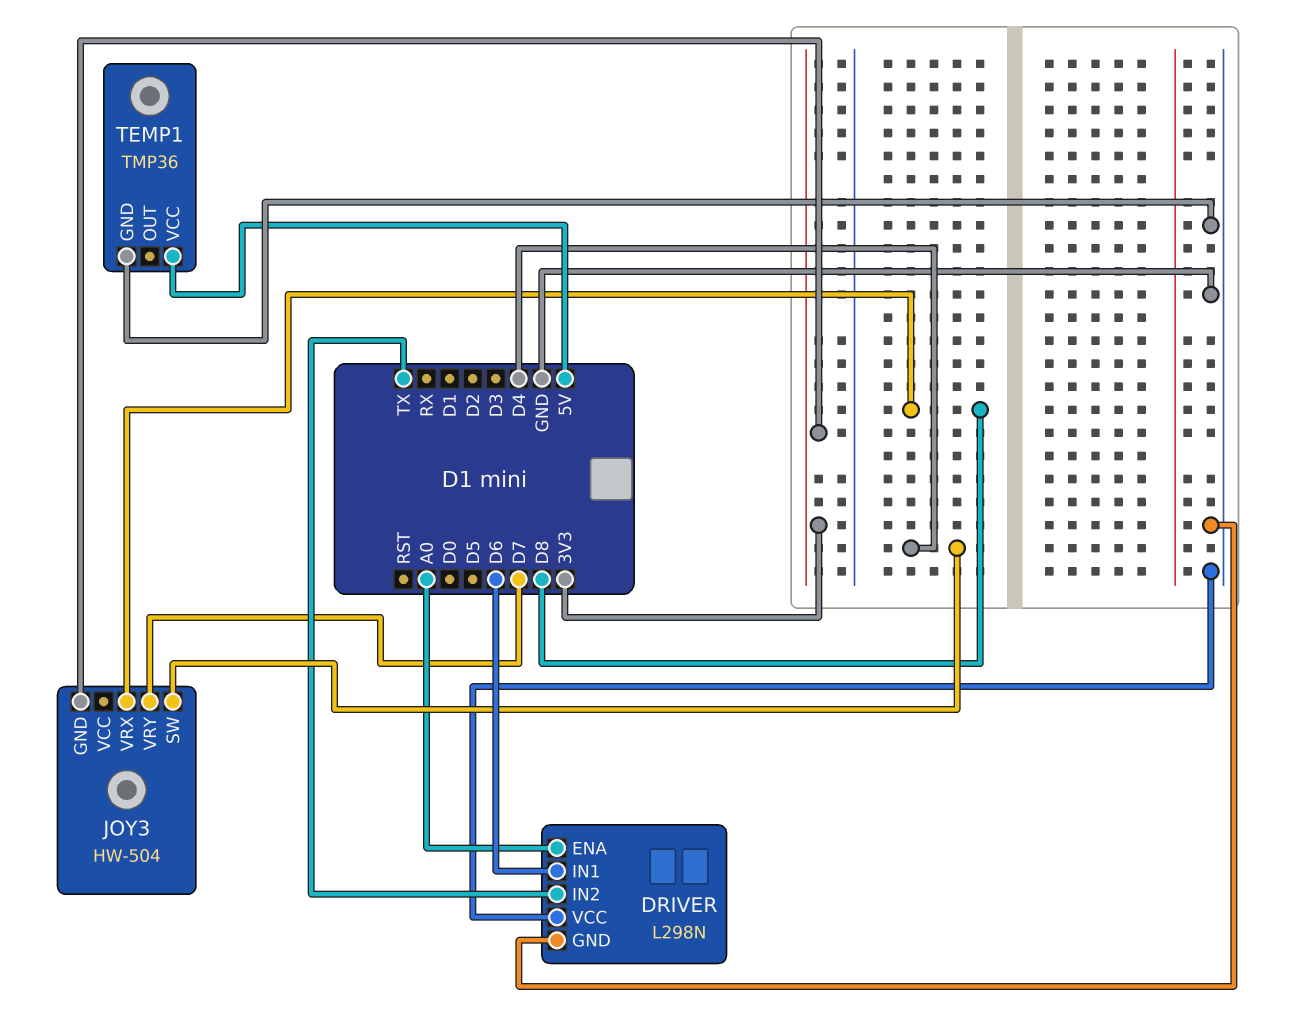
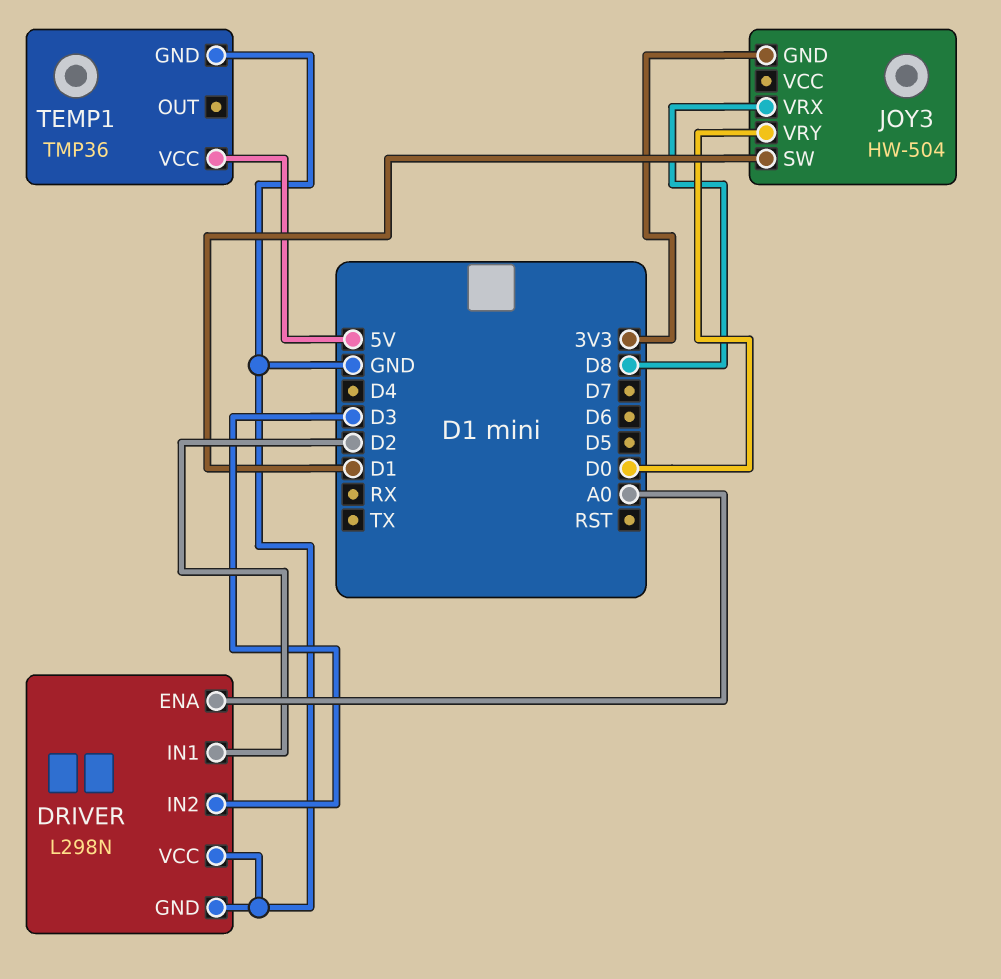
DRIVER pin IN1: D6 -> D2
DRIVER pin IN2: TX -> D3
JOY3 pin SW: D4 -> D1
JOY3 pin VRY: D7 -> D0

